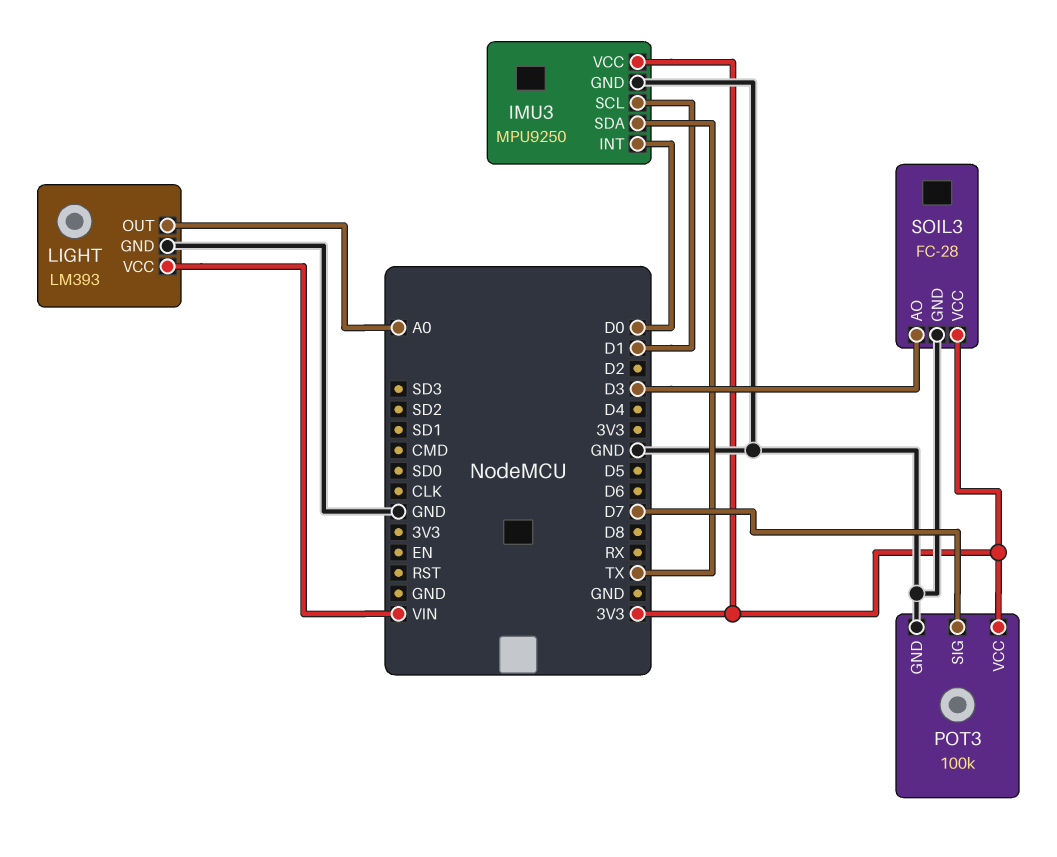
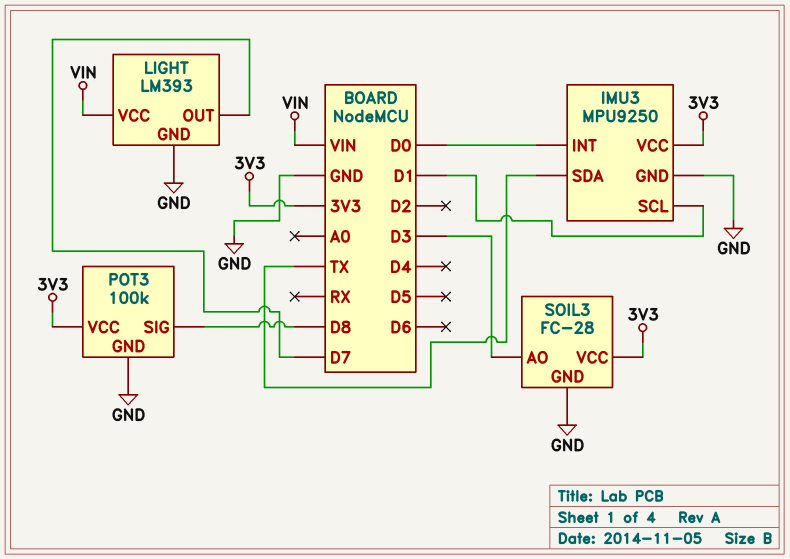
LIGHT pin OUT: A0 -> D7
POT3 pin SIG: D7 -> D8

